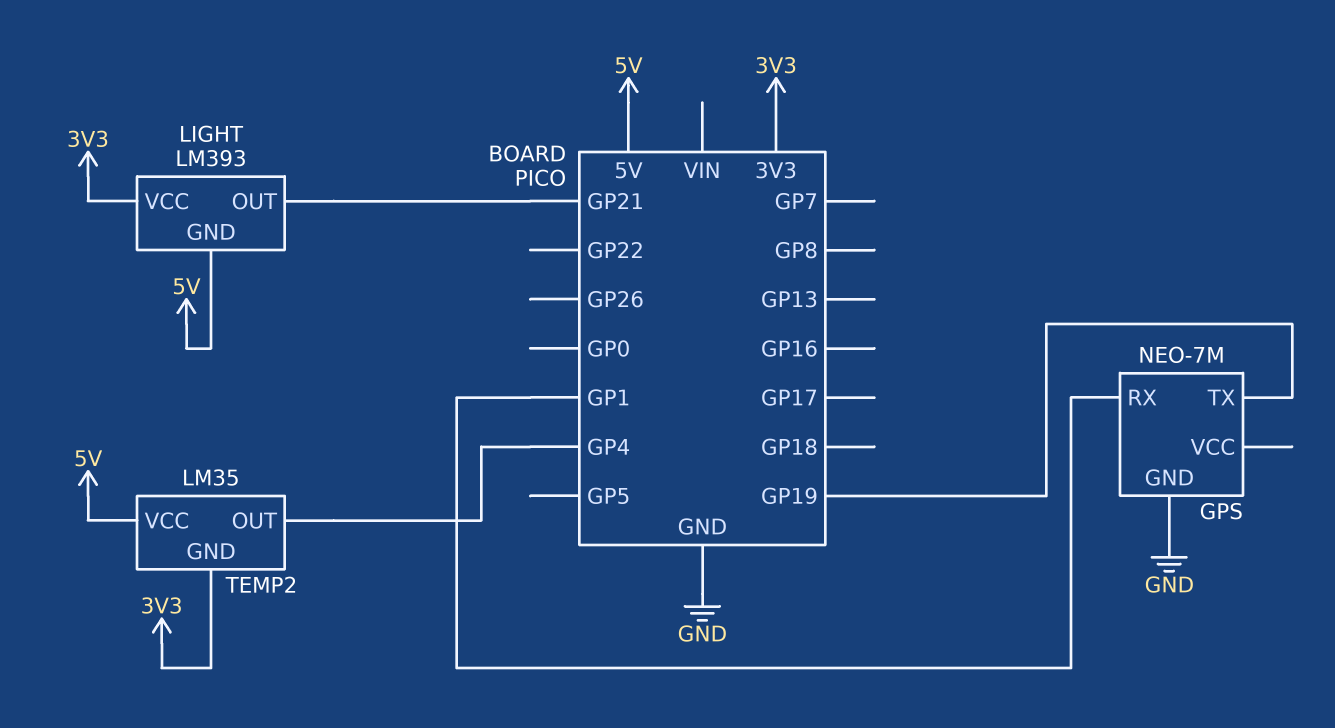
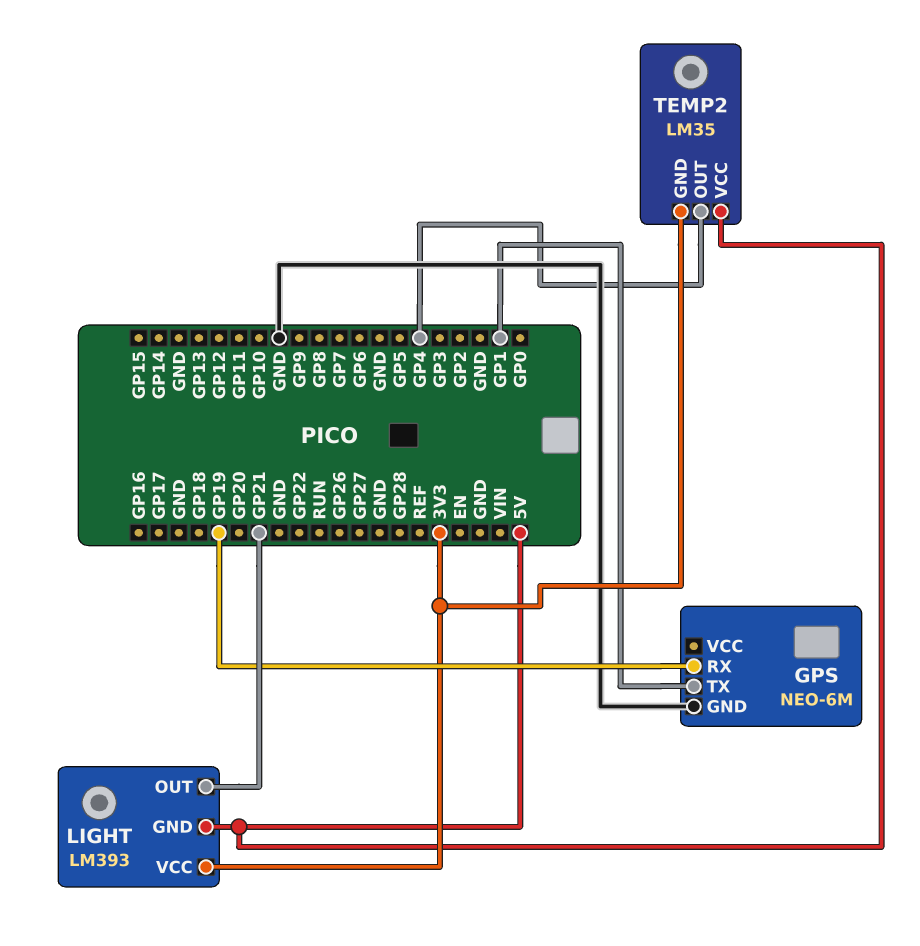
GPS: NEO-7M -> NEO-6M
GPS pin RX: GP1 -> GP19
GPS pin TX: GP19 -> GP1

